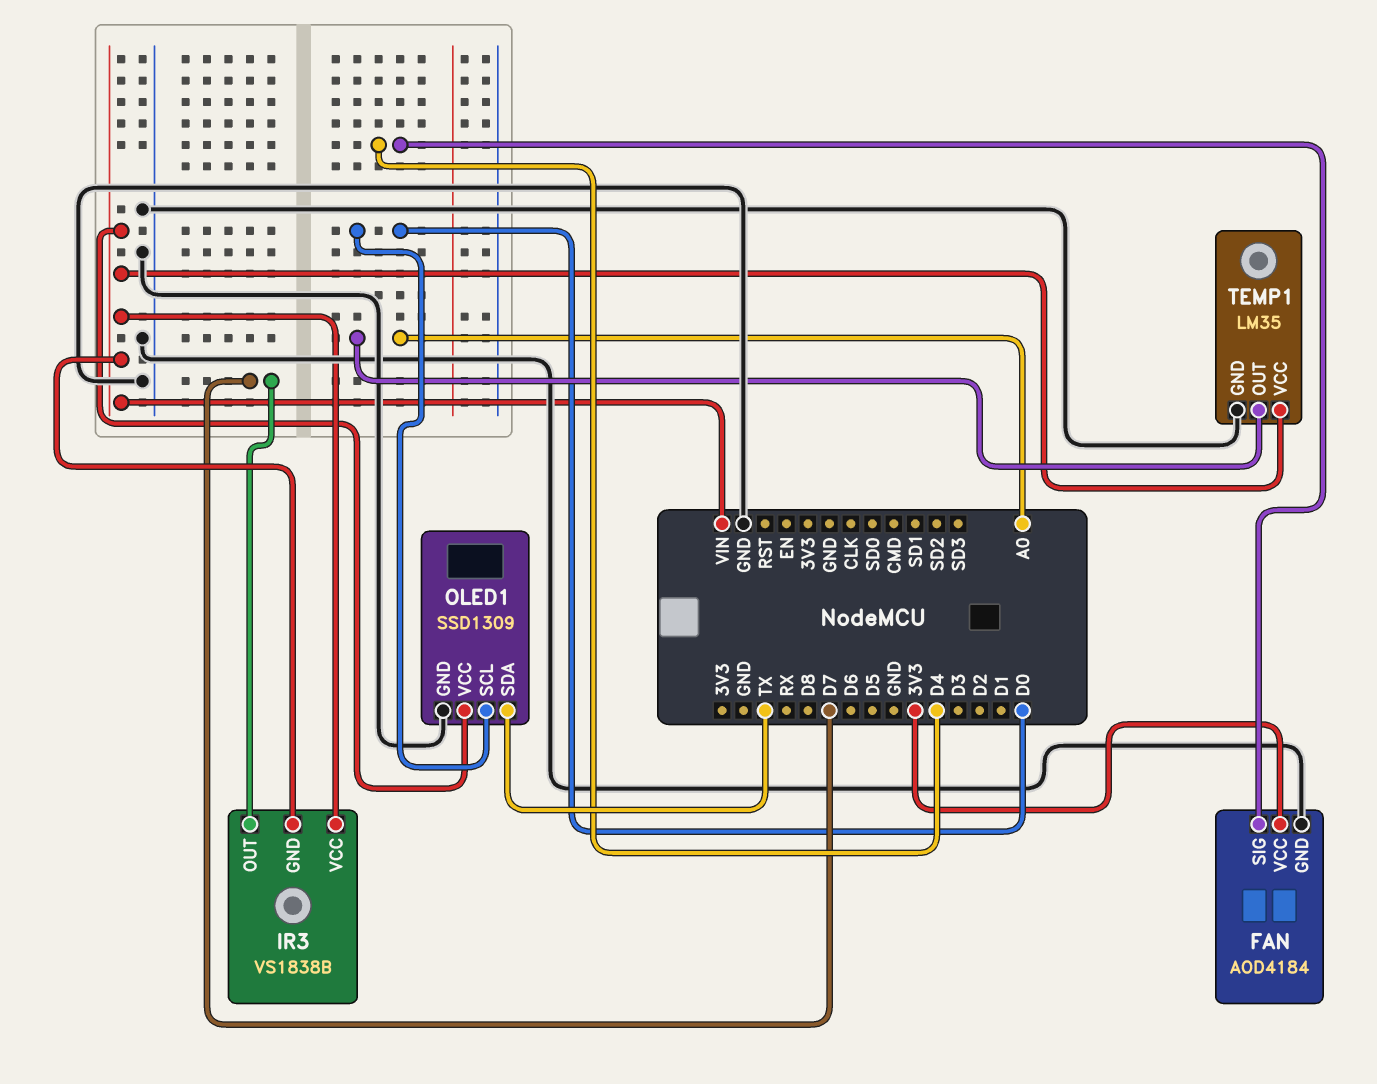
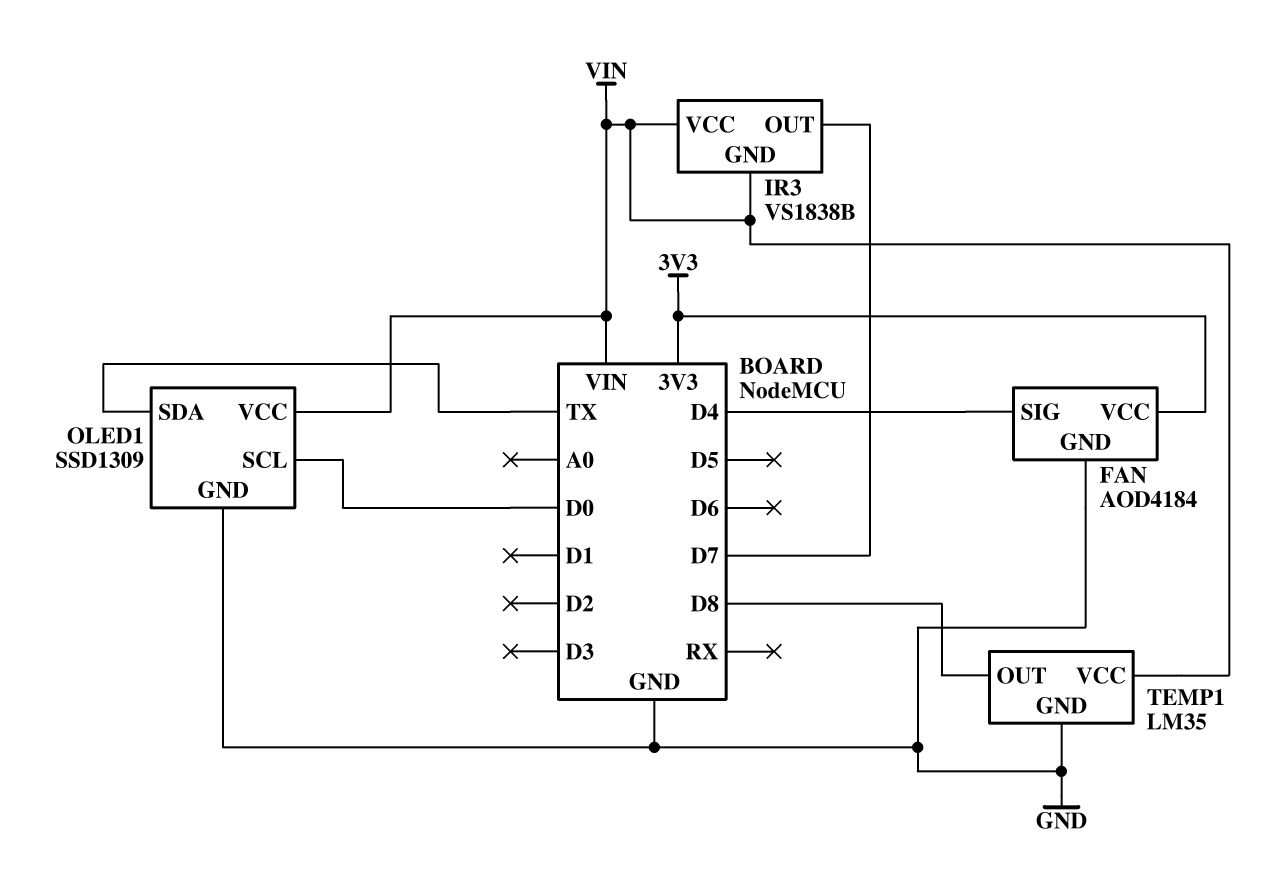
TEMP1 pin OUT: A0 -> D8

